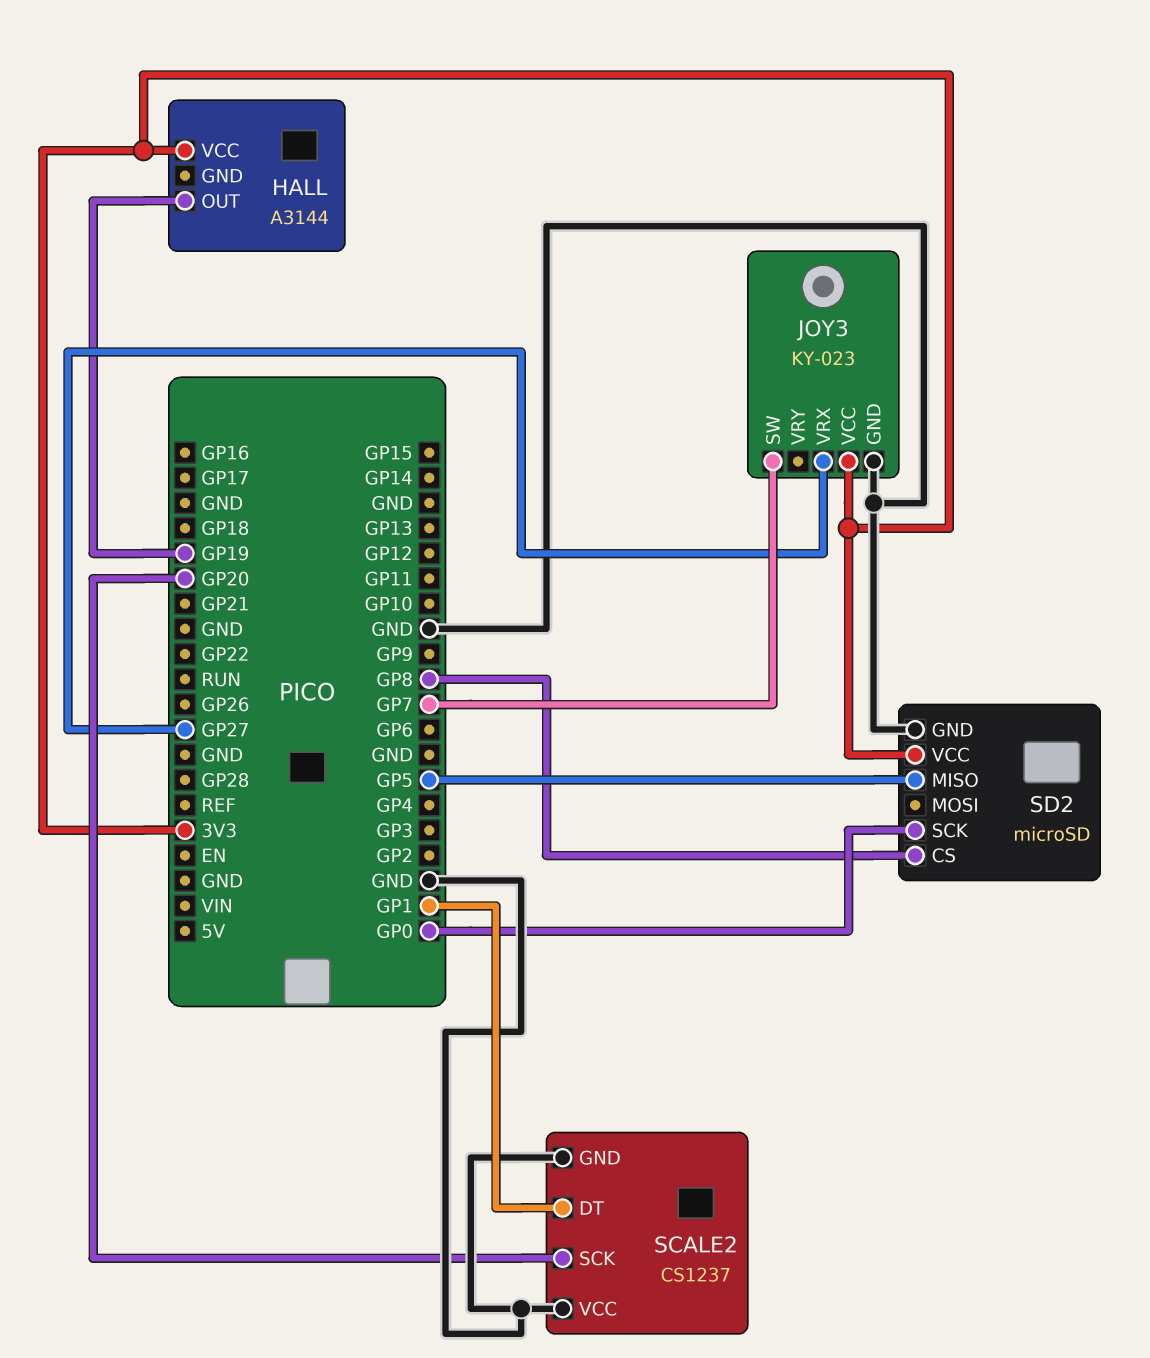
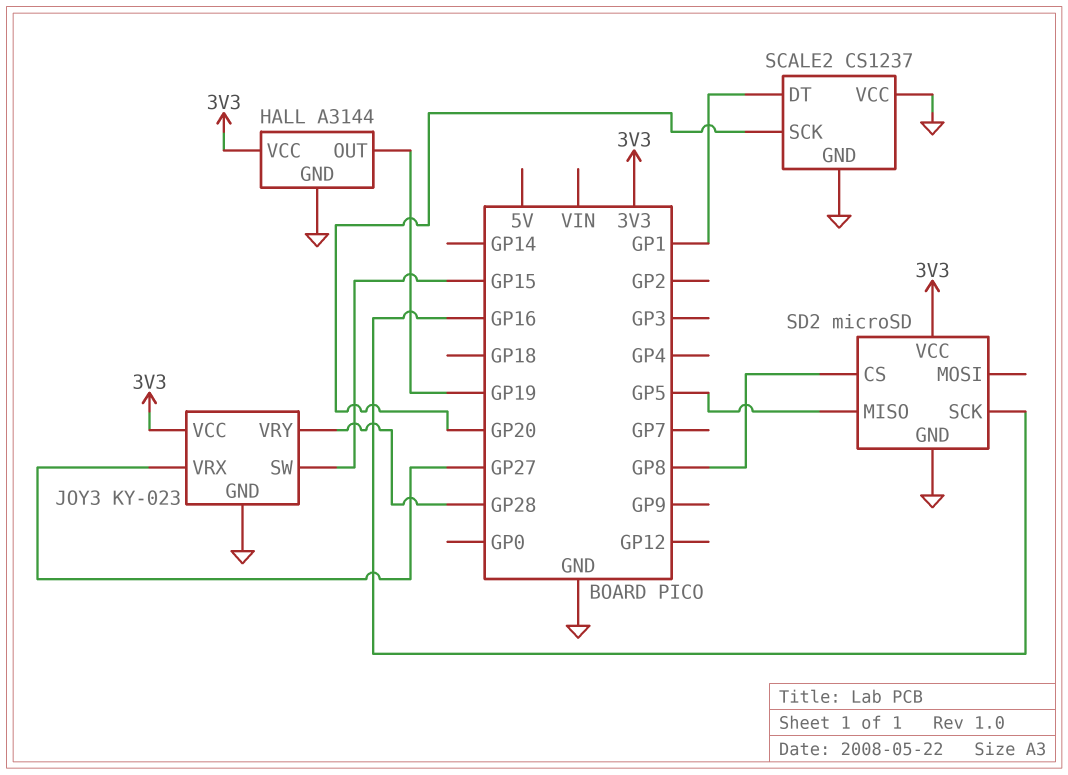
HALL pin GND: none -> GND
JOY3 pin SW: GP7 -> GP15
JOY3 pin VRY: none -> GP28
SD2 pin SCK: GP0 -> GP16

